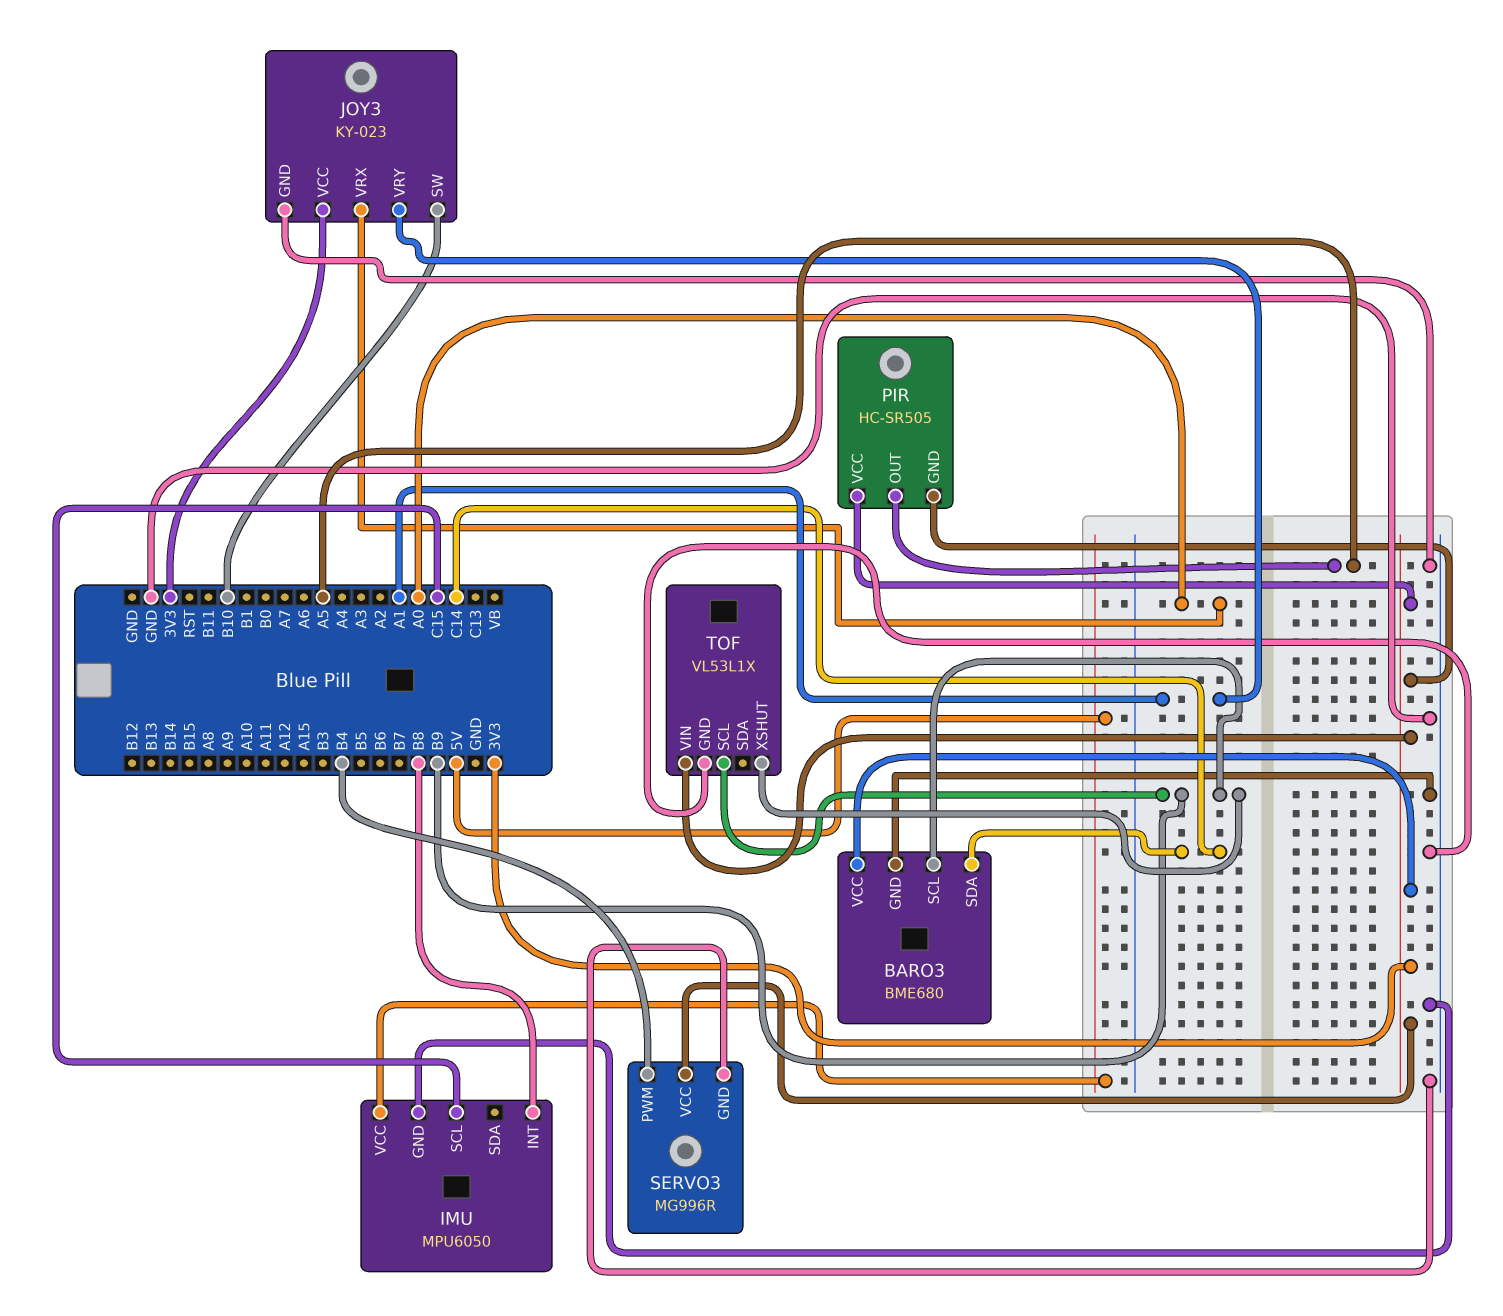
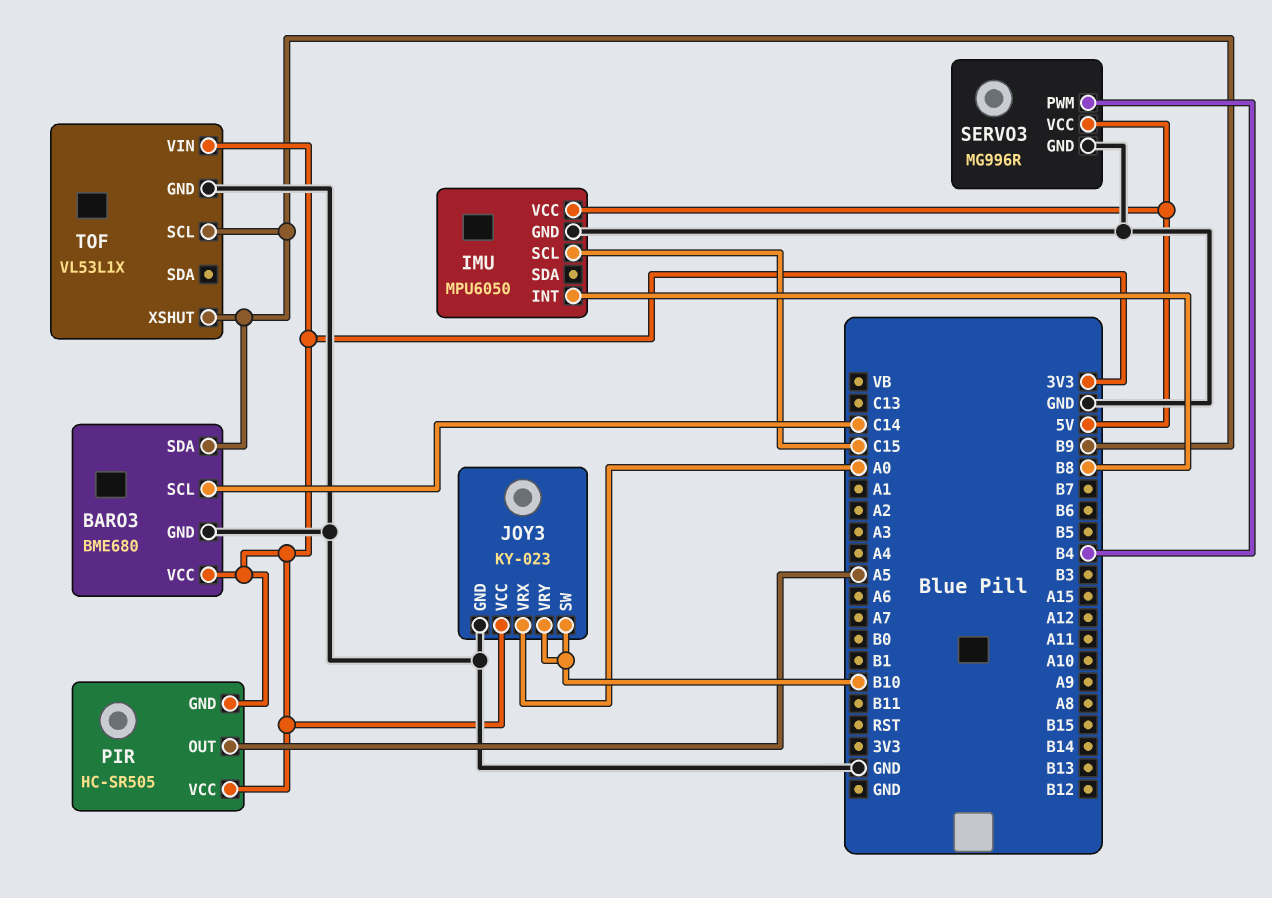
BARO3 pin SCL: B9 -> C14
BARO3 pin SDA: C14 -> B9
JOY3 pin VRY: A1 -> B10
SERVO3 pin VCC: 3V3 -> 5V

